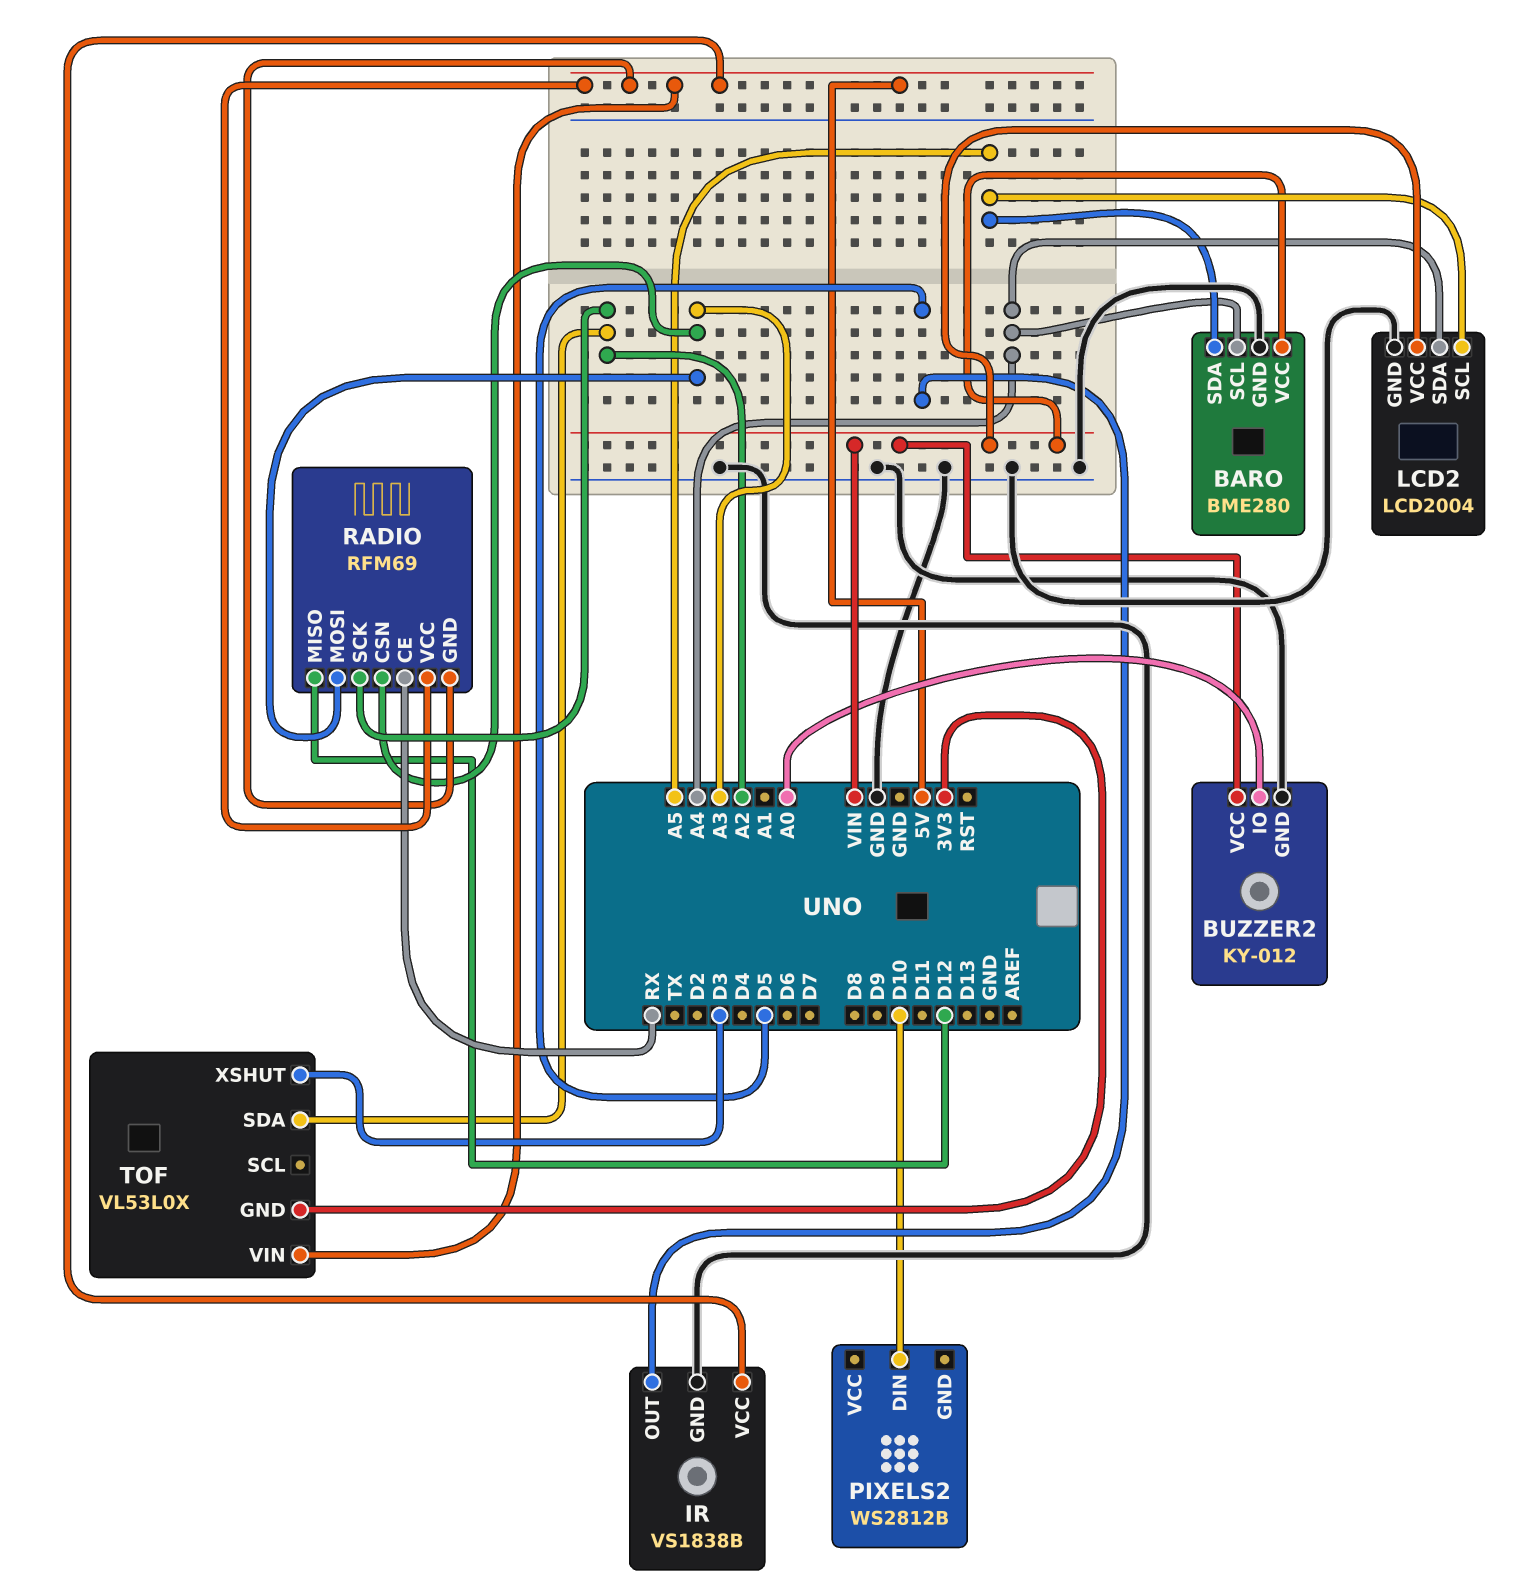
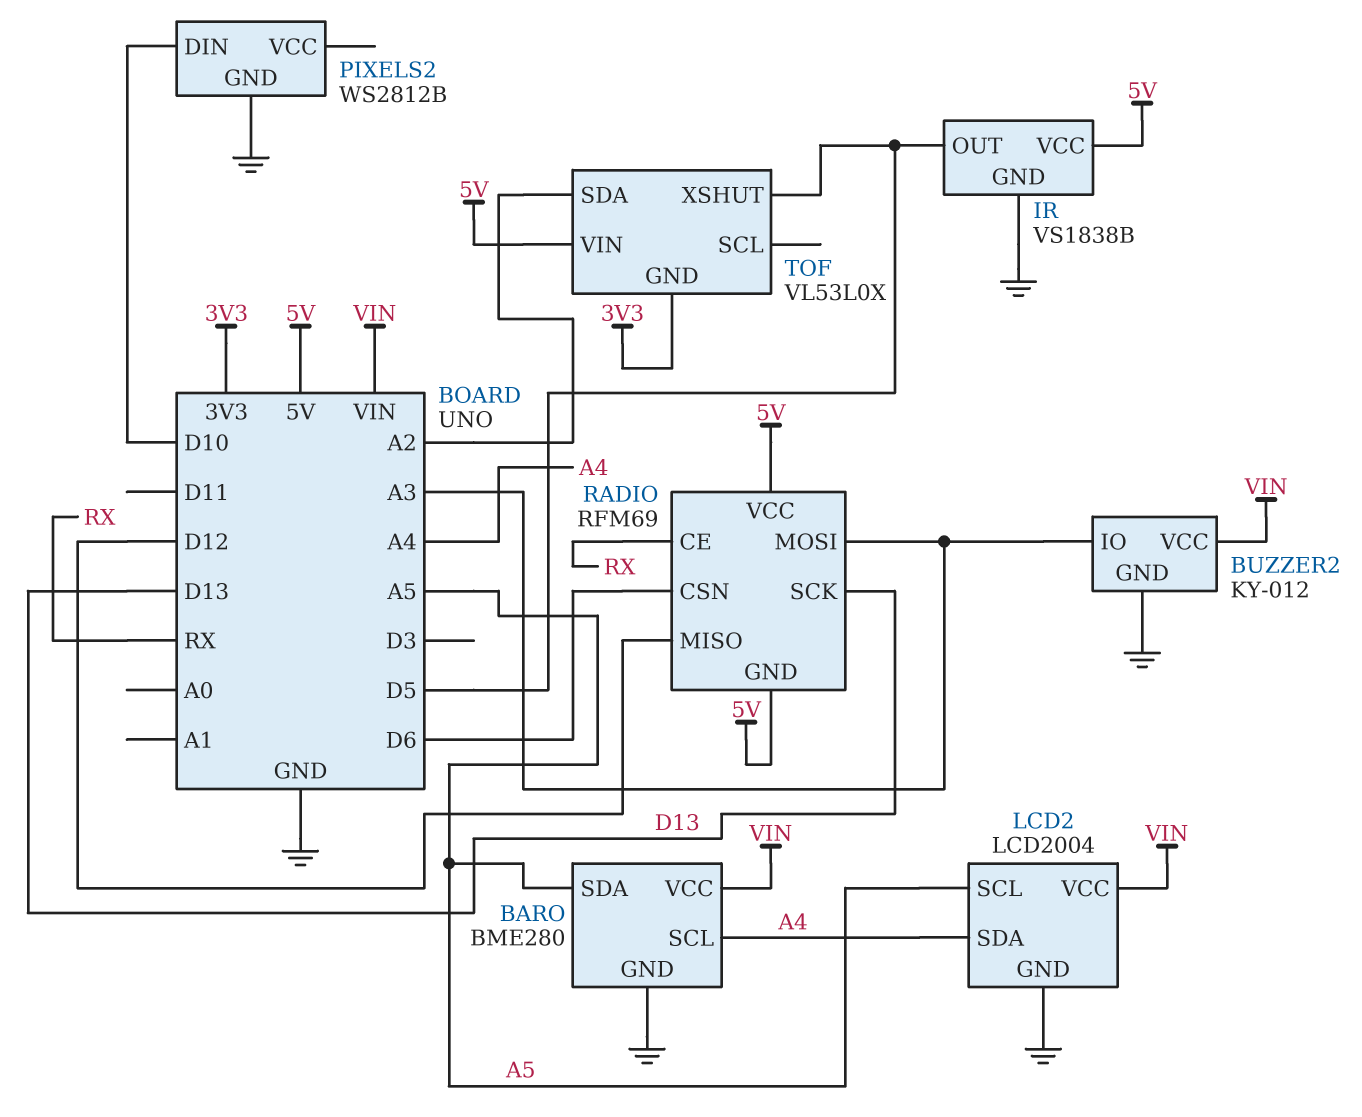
BUZZER2 pin IO: A0 -> A3
PIXELS2 pin GND: none -> GND
RADIO pin CSN: A3 -> D6
RADIO pin SCK: A2 -> D13
TOF pin XSHUT: D3 -> D5

